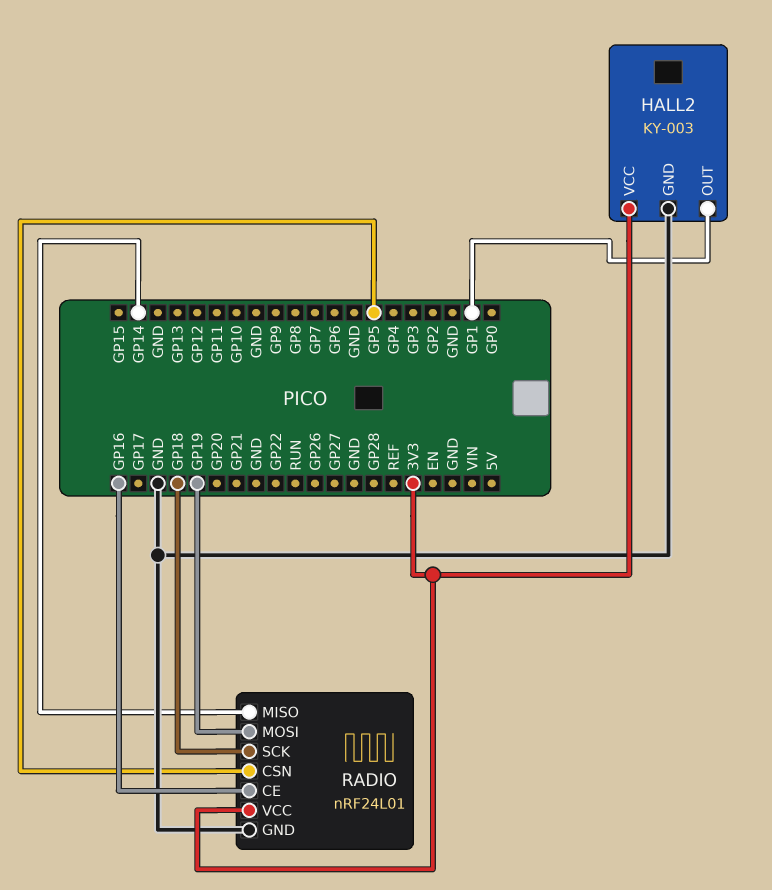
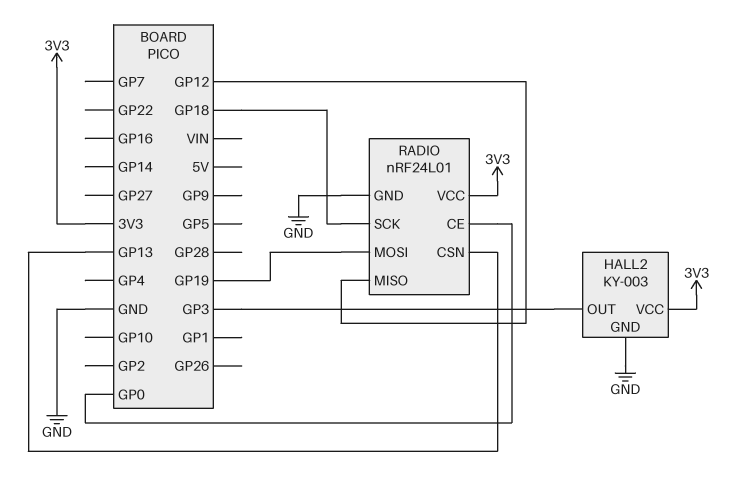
HALL2 pin OUT: GP1 -> GP3
RADIO pin CE: GP16 -> GP0
RADIO pin CSN: GP5 -> GP13
RADIO pin MISO: GP14 -> GP12

